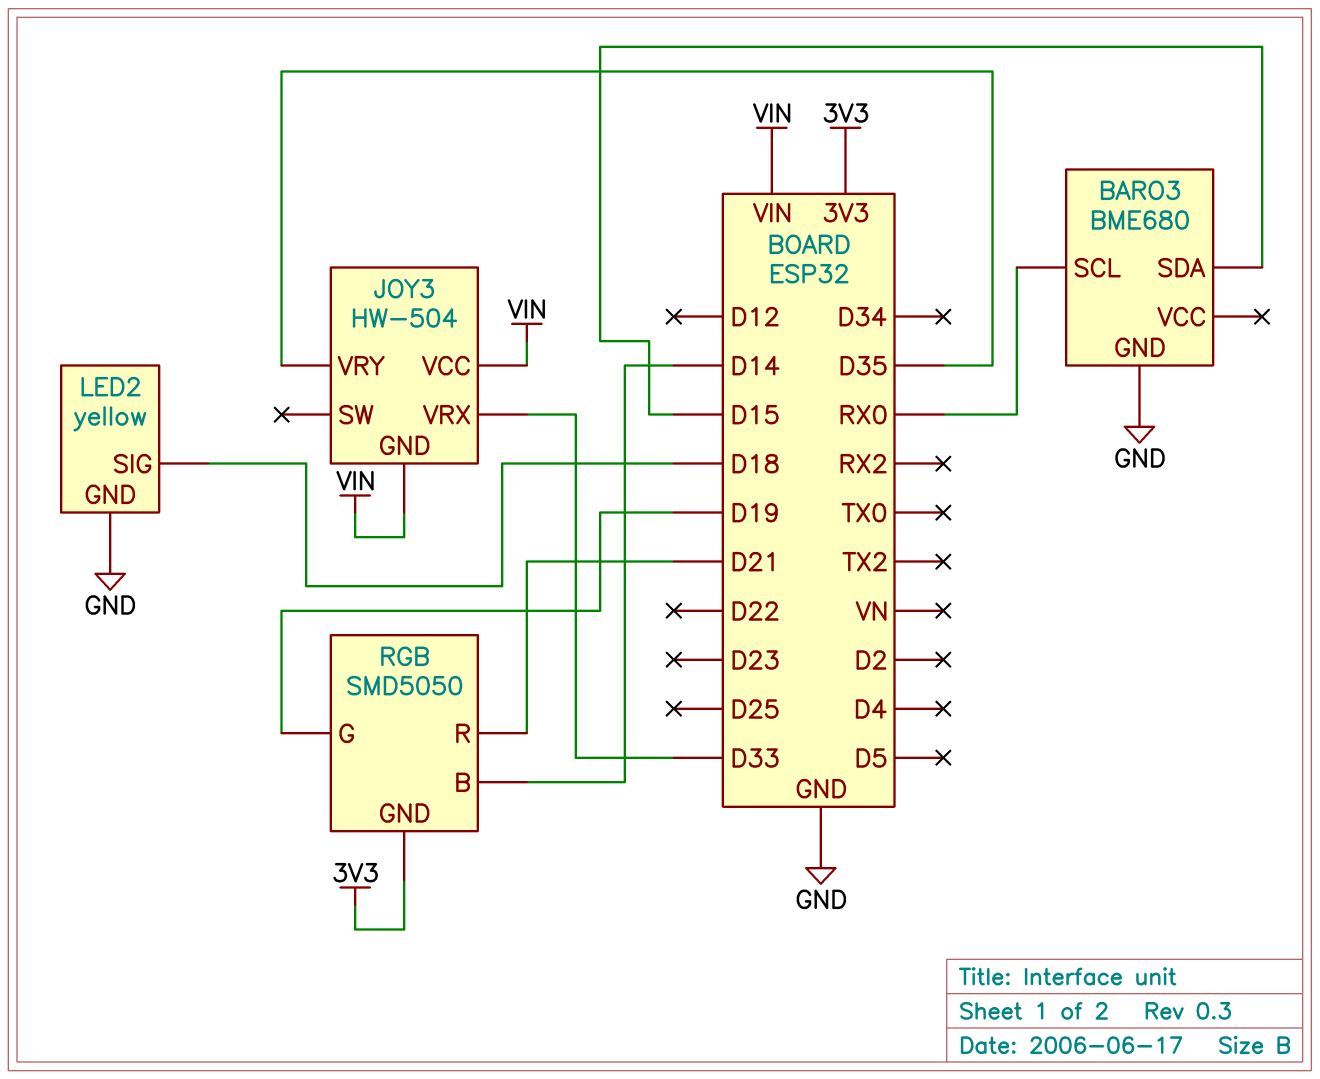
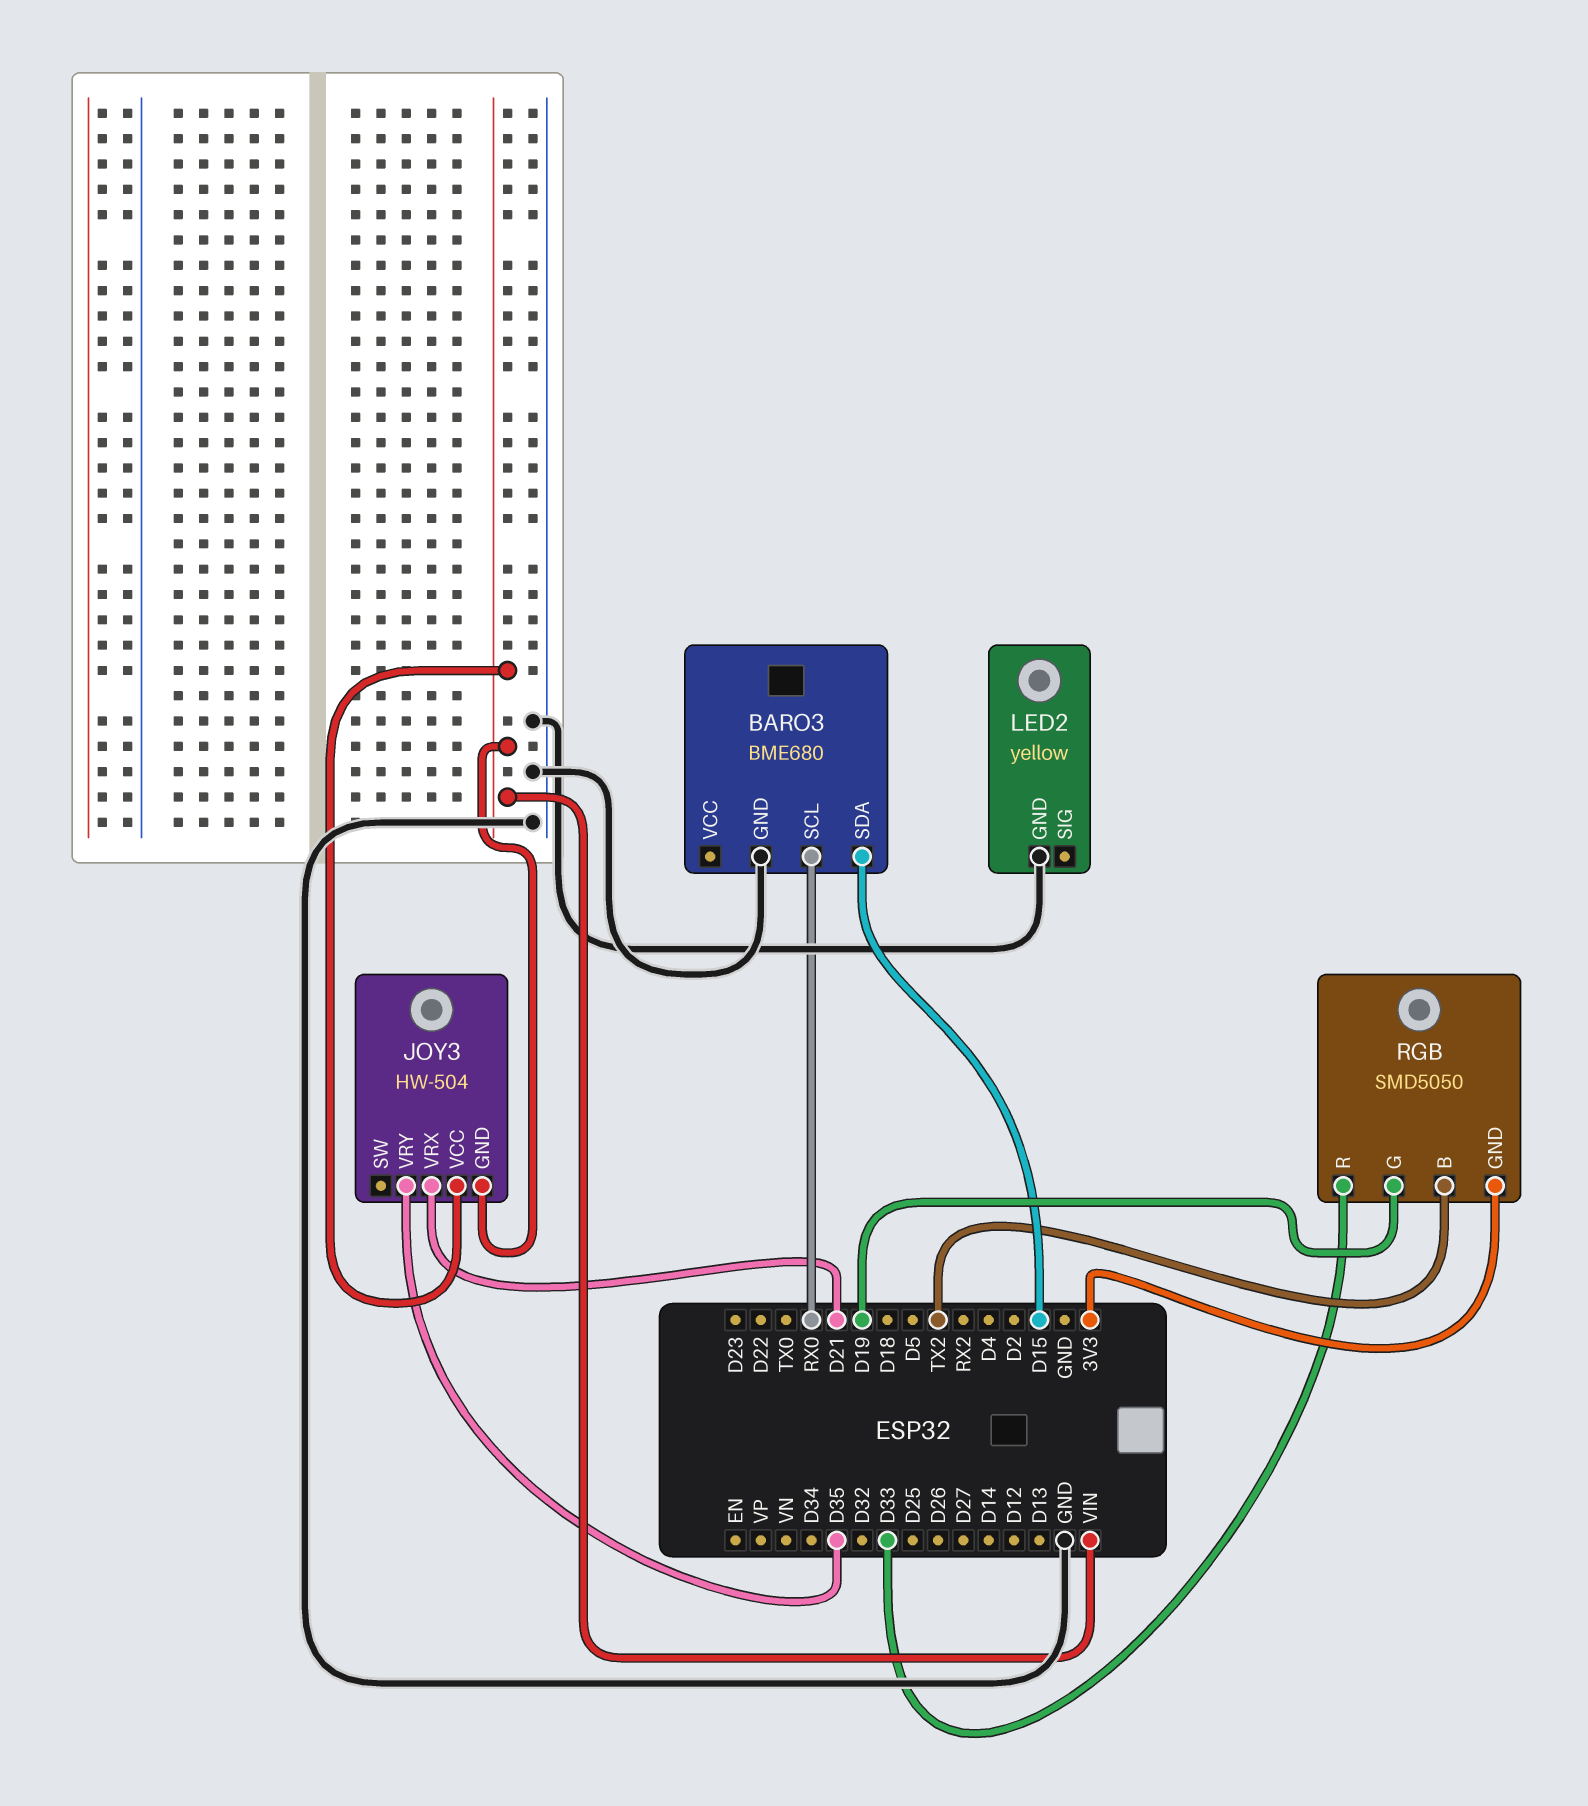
JOY3 pin VRX: D33 -> D21
LED2 pin SIG: D18 -> none
RGB pin B: D14 -> TX2
RGB pin R: D21 -> D33

